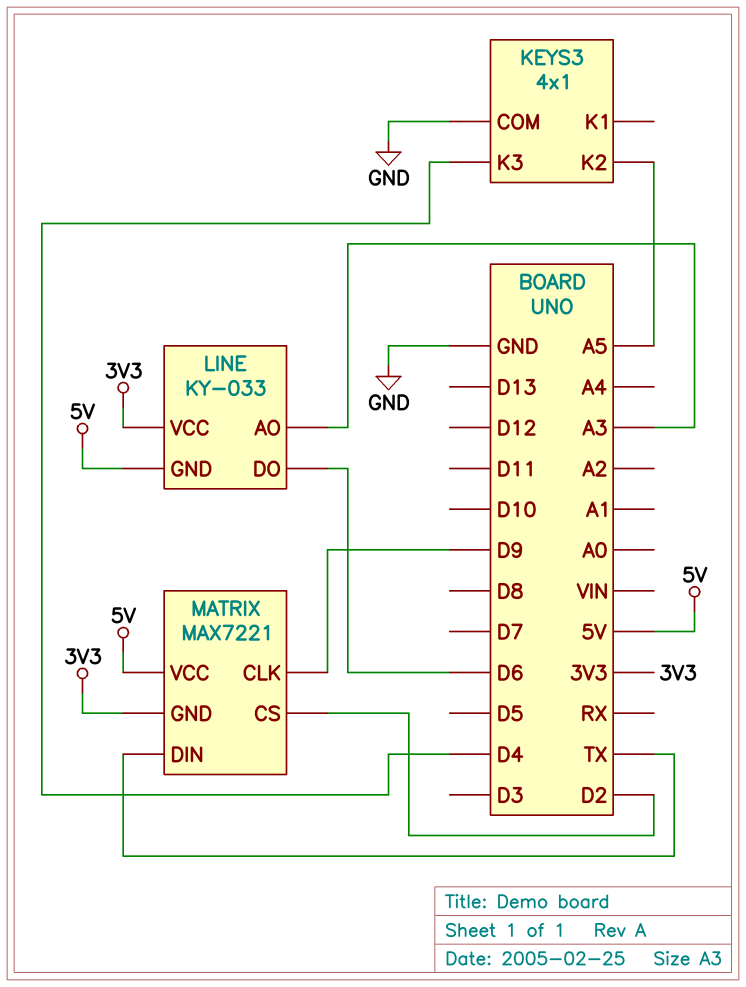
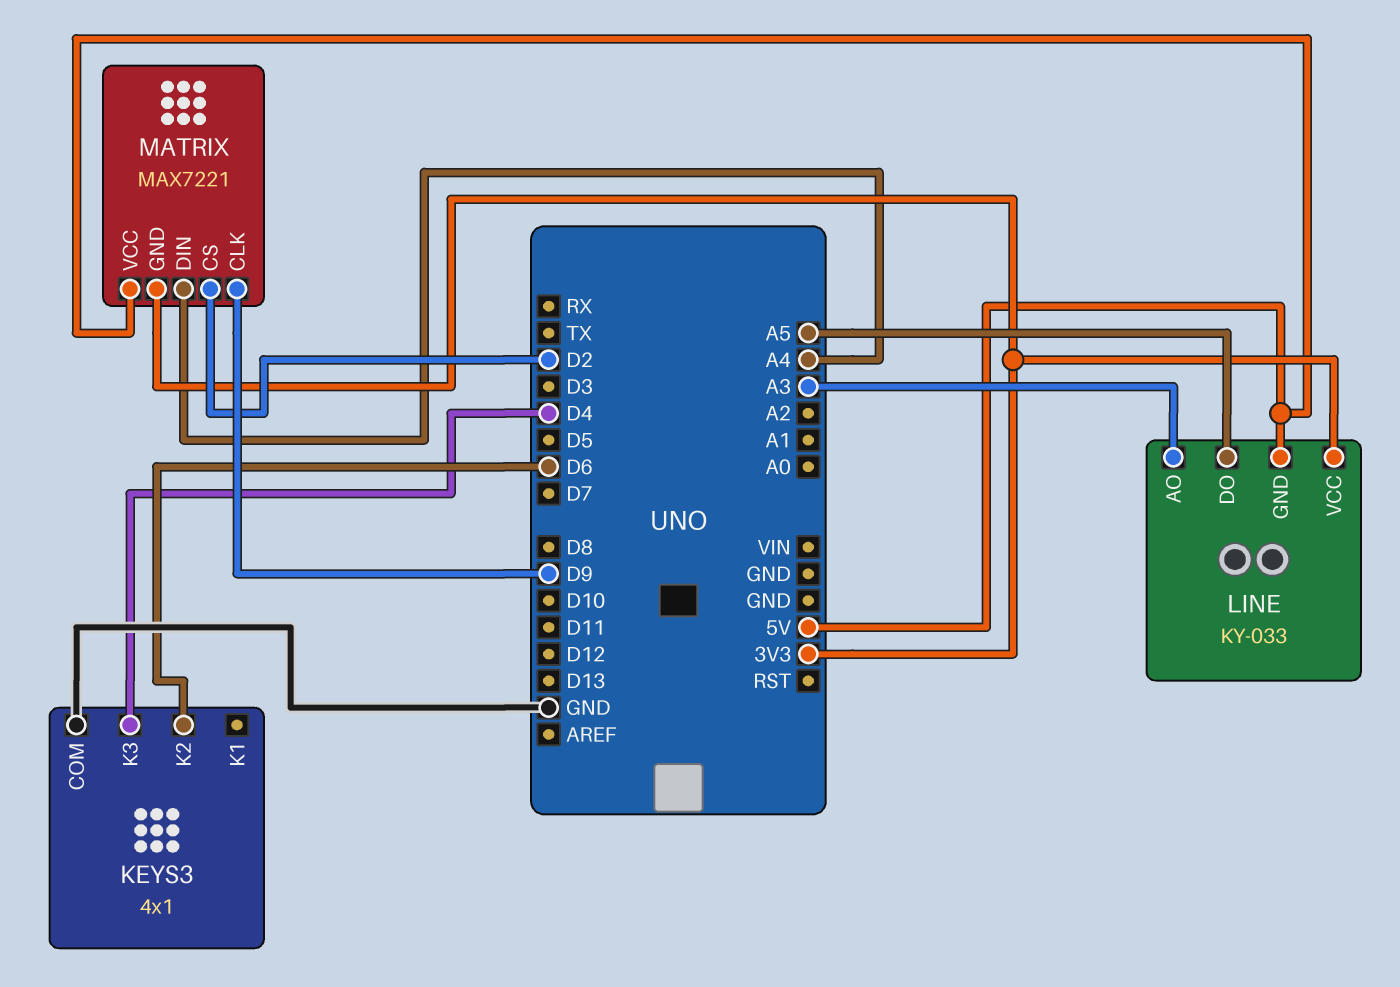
KEYS3 pin K2: A5 -> D6
LINE pin DO: D6 -> A5
MATRIX pin DIN: TX -> A4

